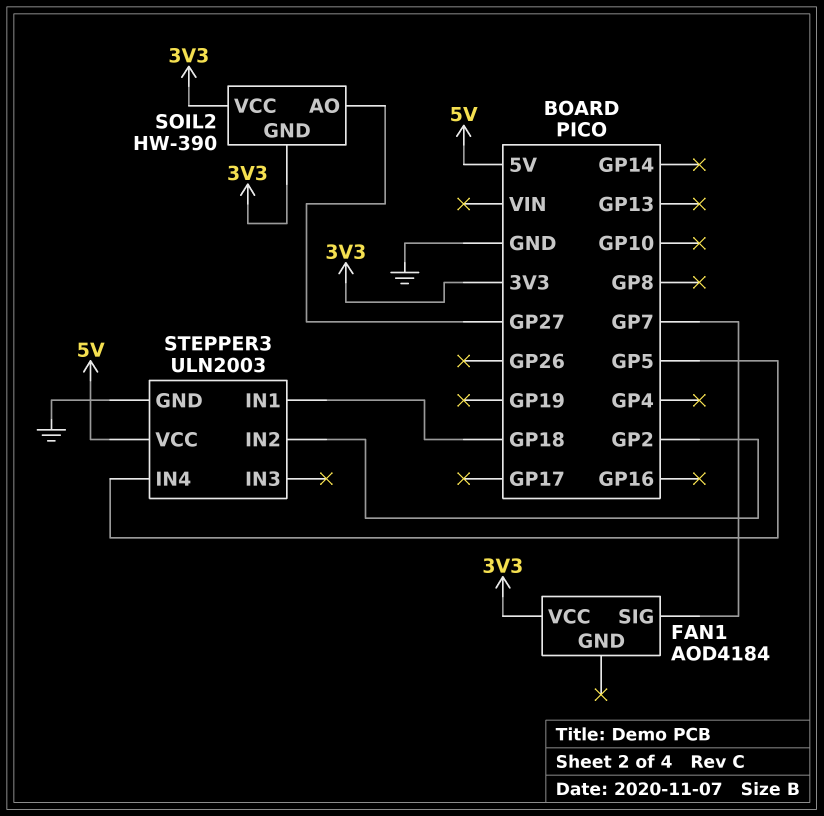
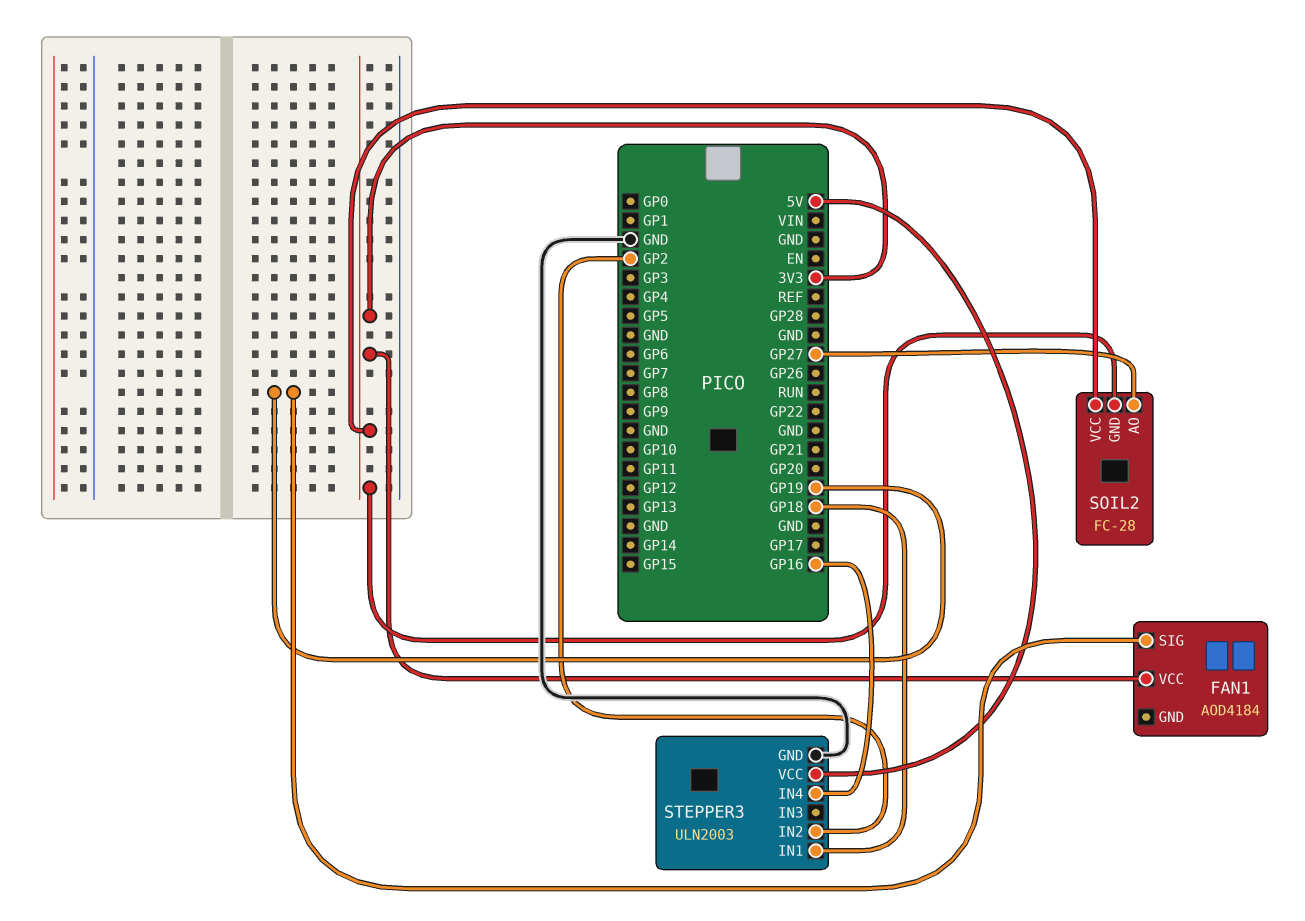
FAN1 pin SIG: GP7 -> GP19
SOIL2: HW-390 -> FC-28
STEPPER3 pin IN4: GP5 -> GP16

